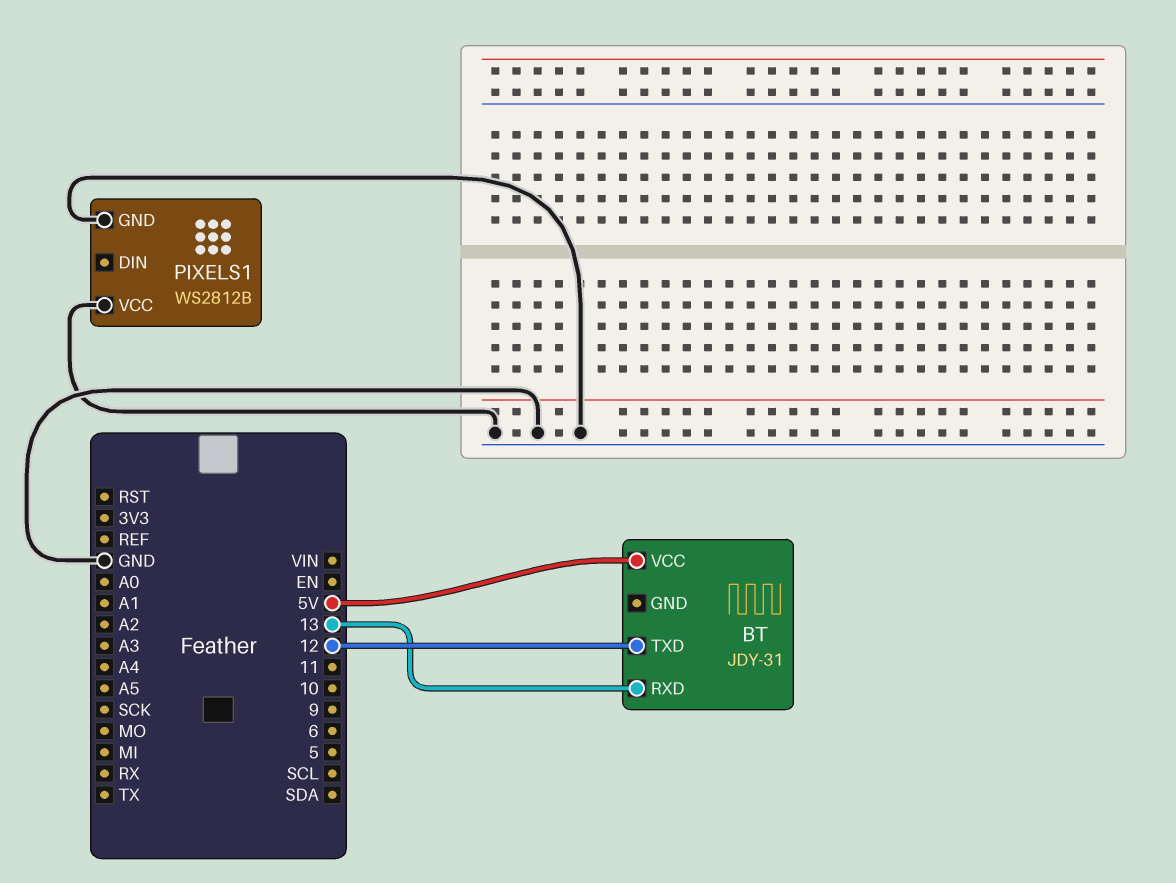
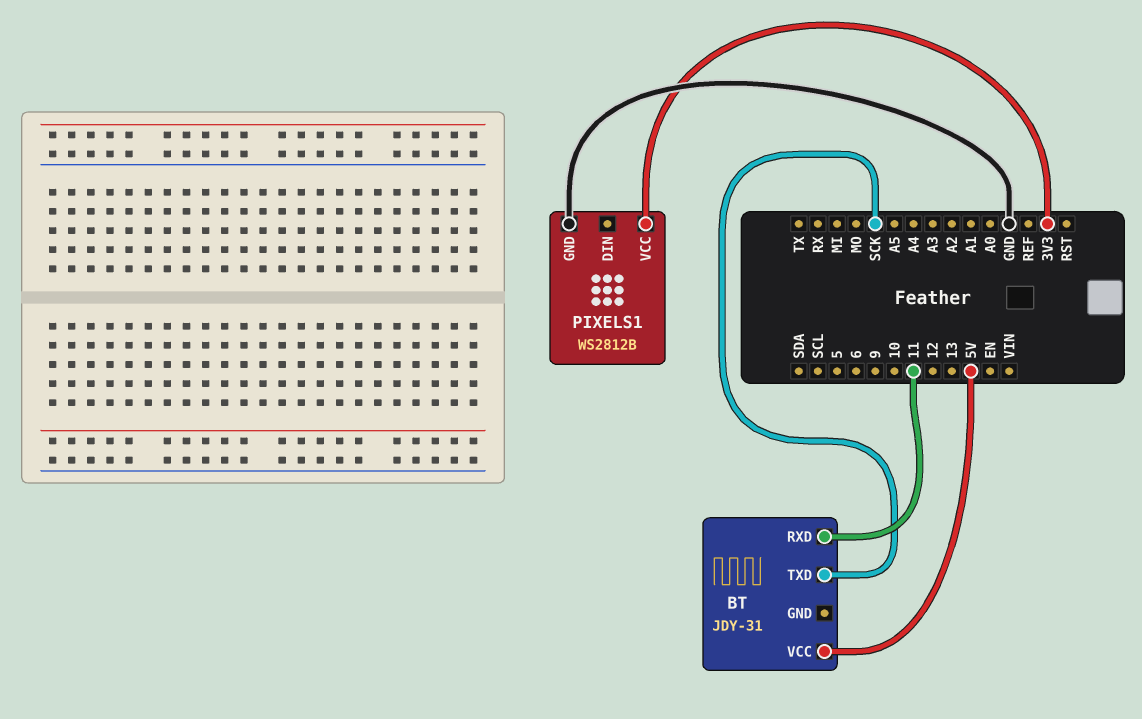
BT pin RXD: 13 -> 11
BT pin TXD: 12 -> SCK
PIXELS1 pin VCC: GND -> 3V3

